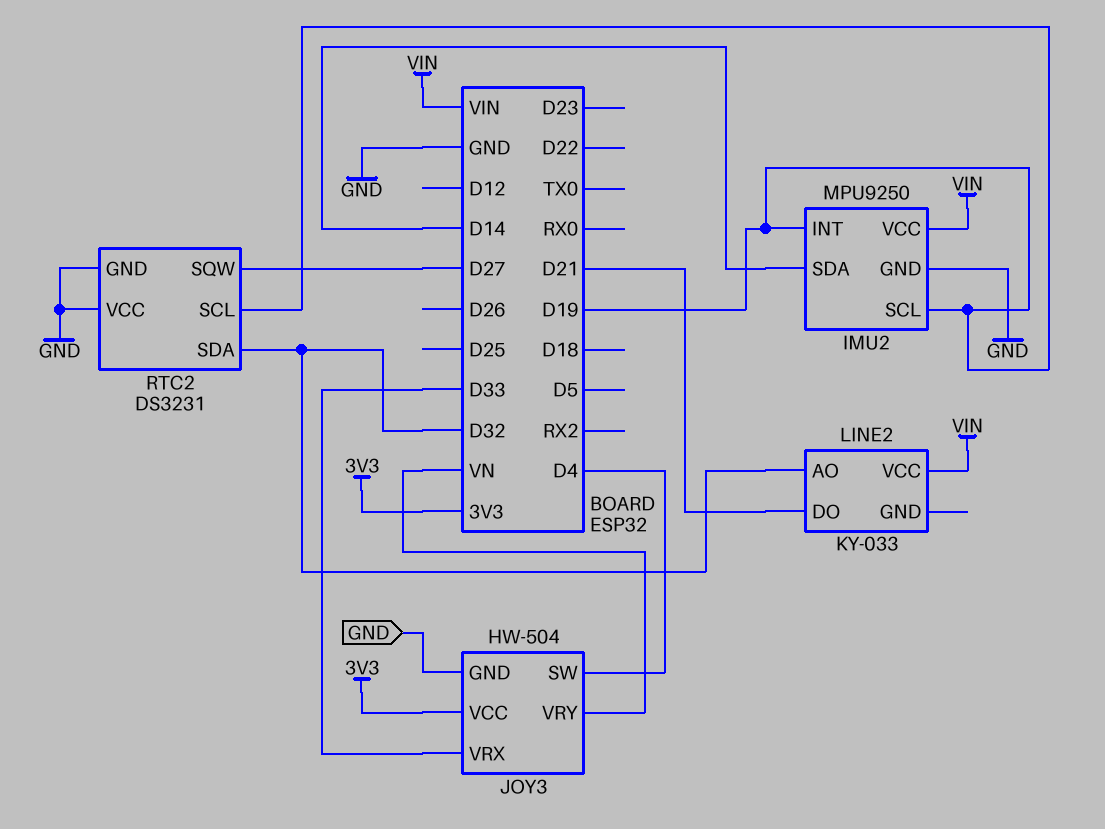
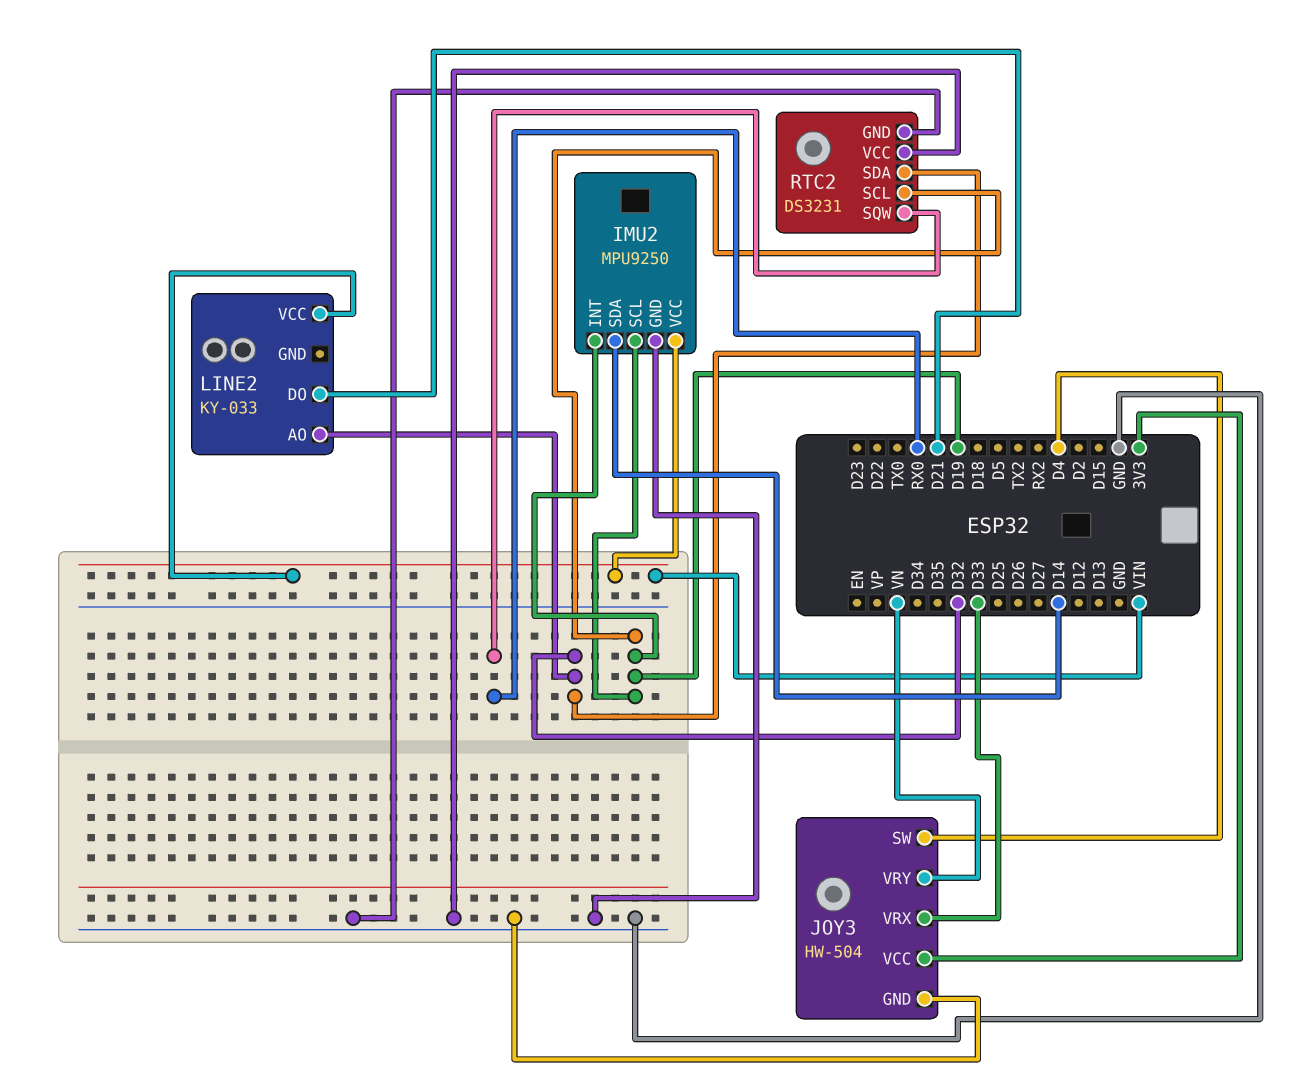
RTC2 pin SQW: D27 -> RX0

